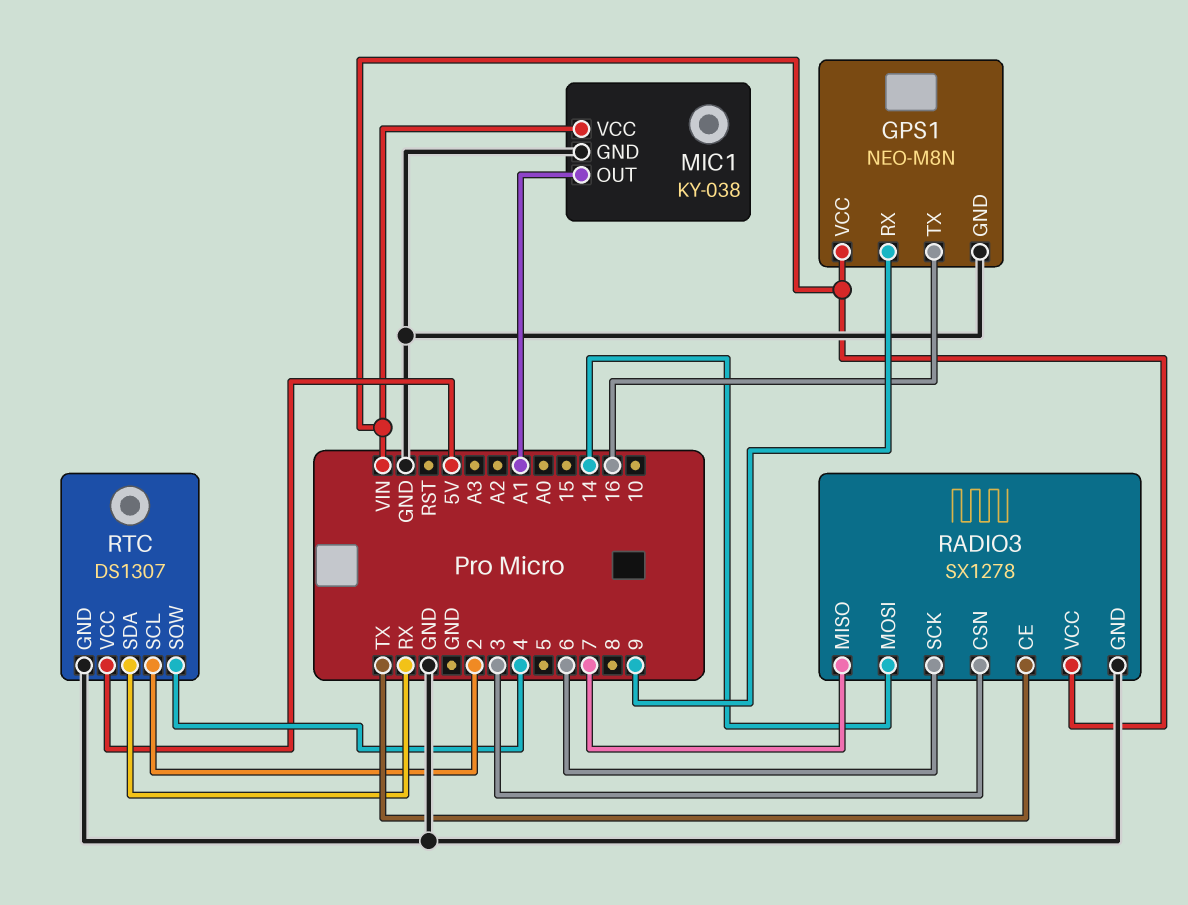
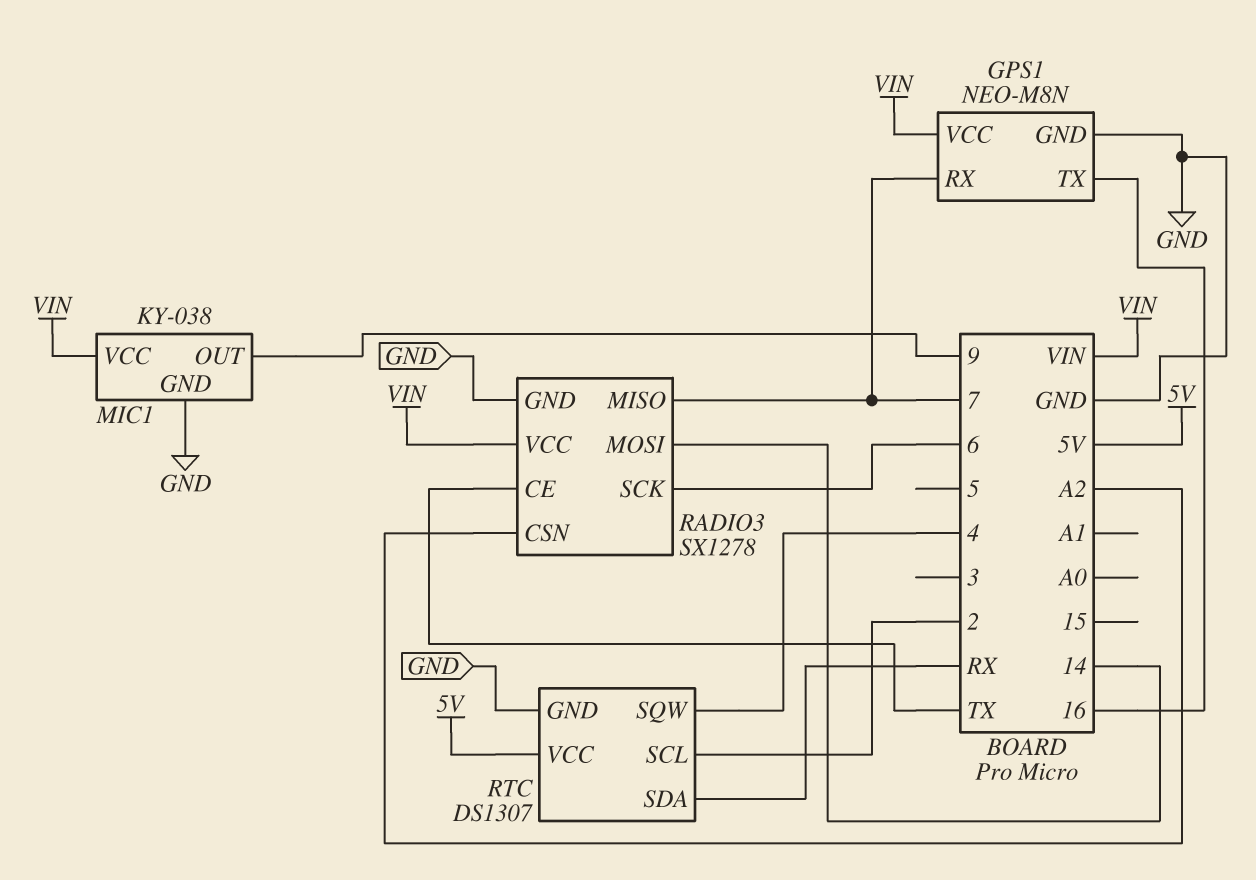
GPS1 pin RX: 9 -> 7
MIC1 pin OUT: A1 -> 9
RADIO3 pin CSN: 3 -> A2

